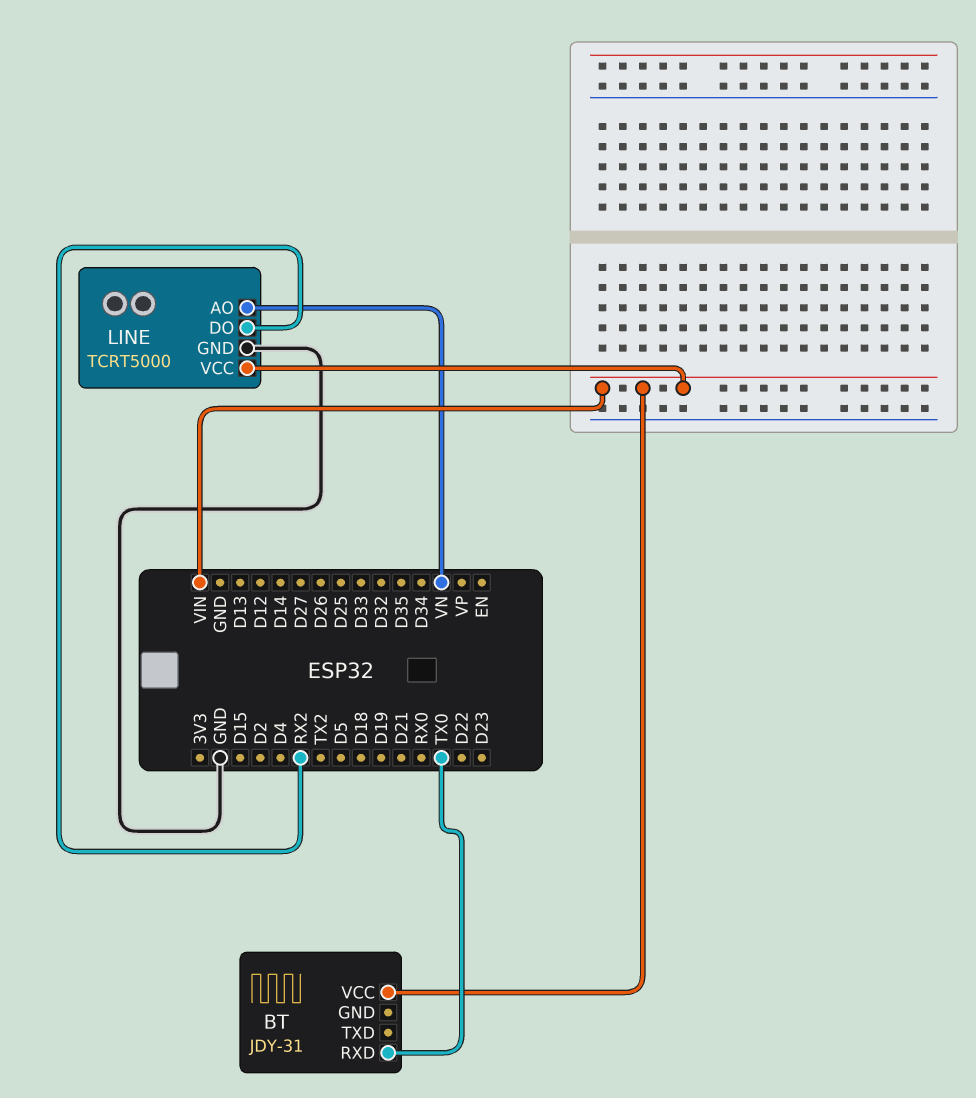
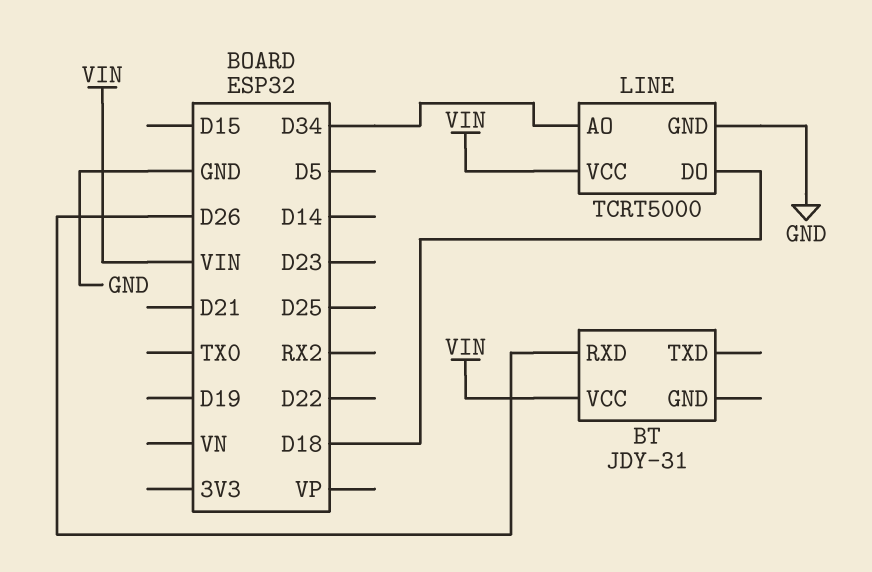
BT pin RXD: TX0 -> D26
LINE pin AO: VN -> D34
LINE pin DO: RX2 -> D18

